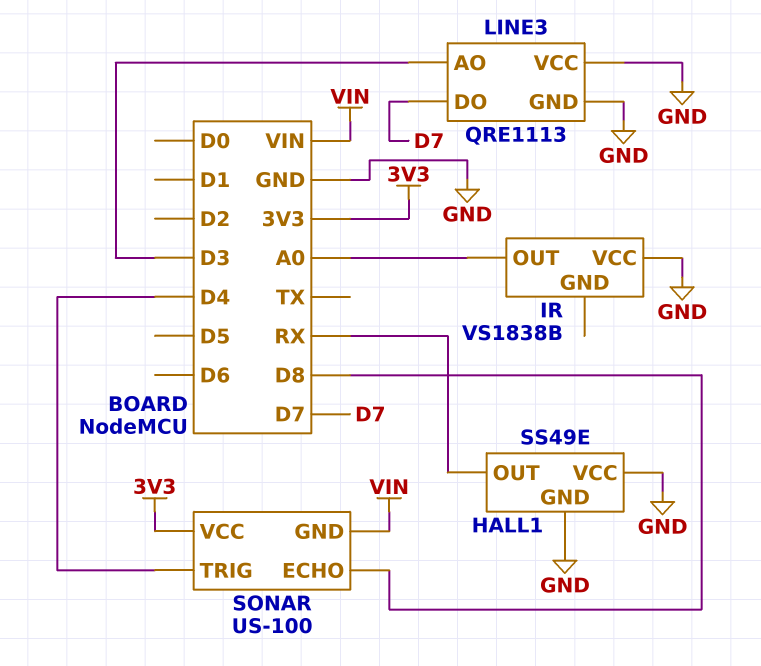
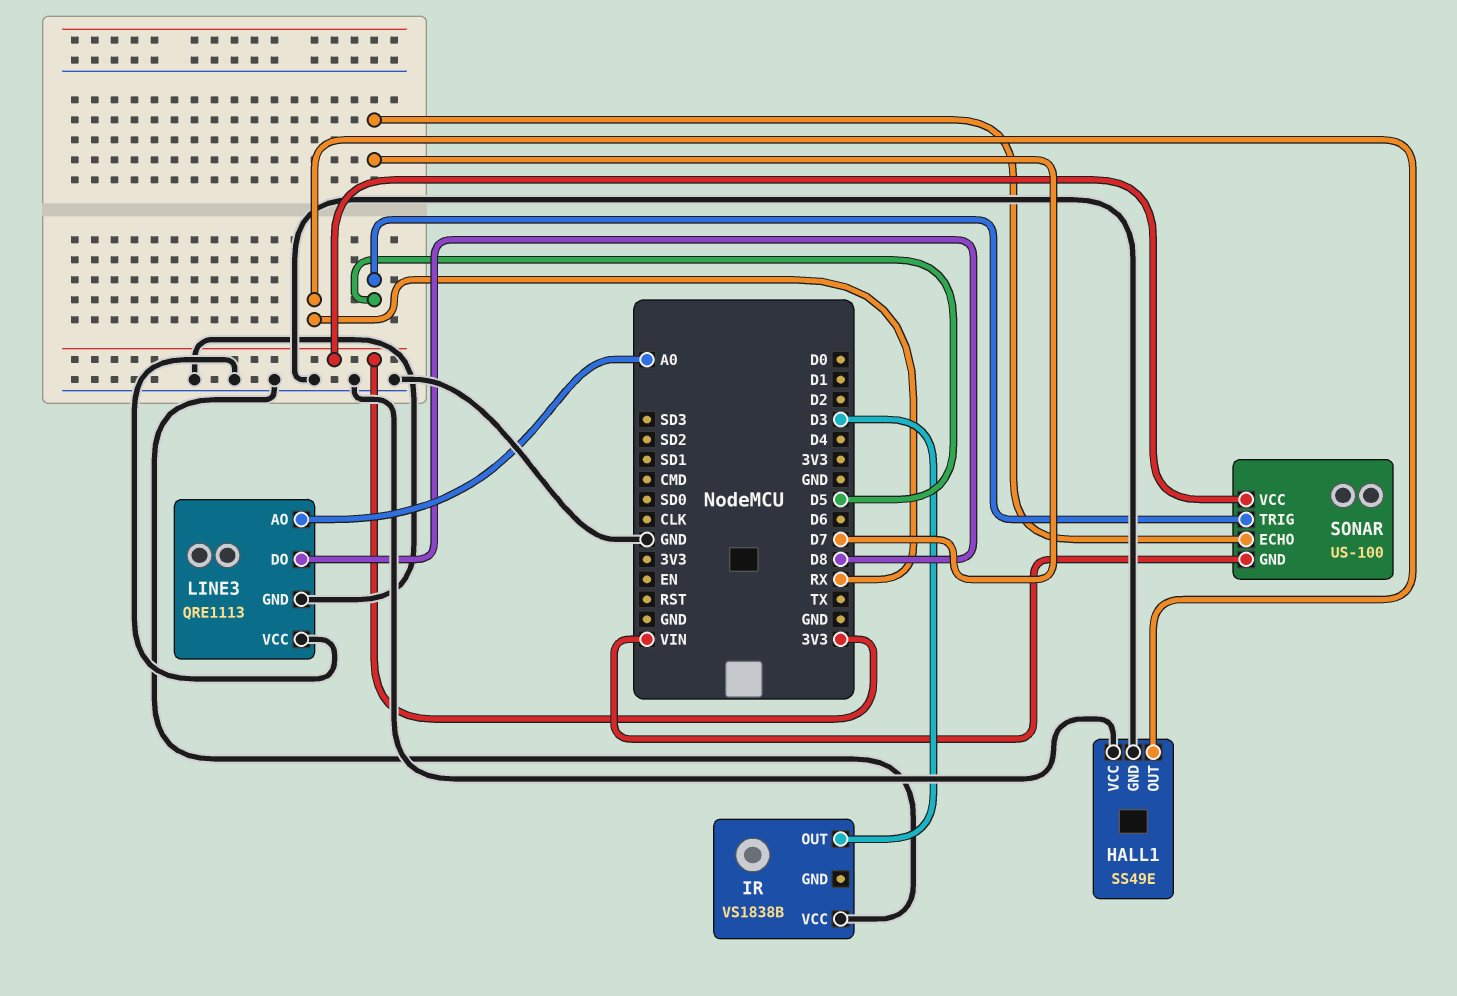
IR pin OUT: A0 -> D3
LINE3 pin AO: D3 -> A0
LINE3 pin DO: D7 -> D8
SONAR pin ECHO: D8 -> D7
SONAR pin TRIG: D4 -> D5

